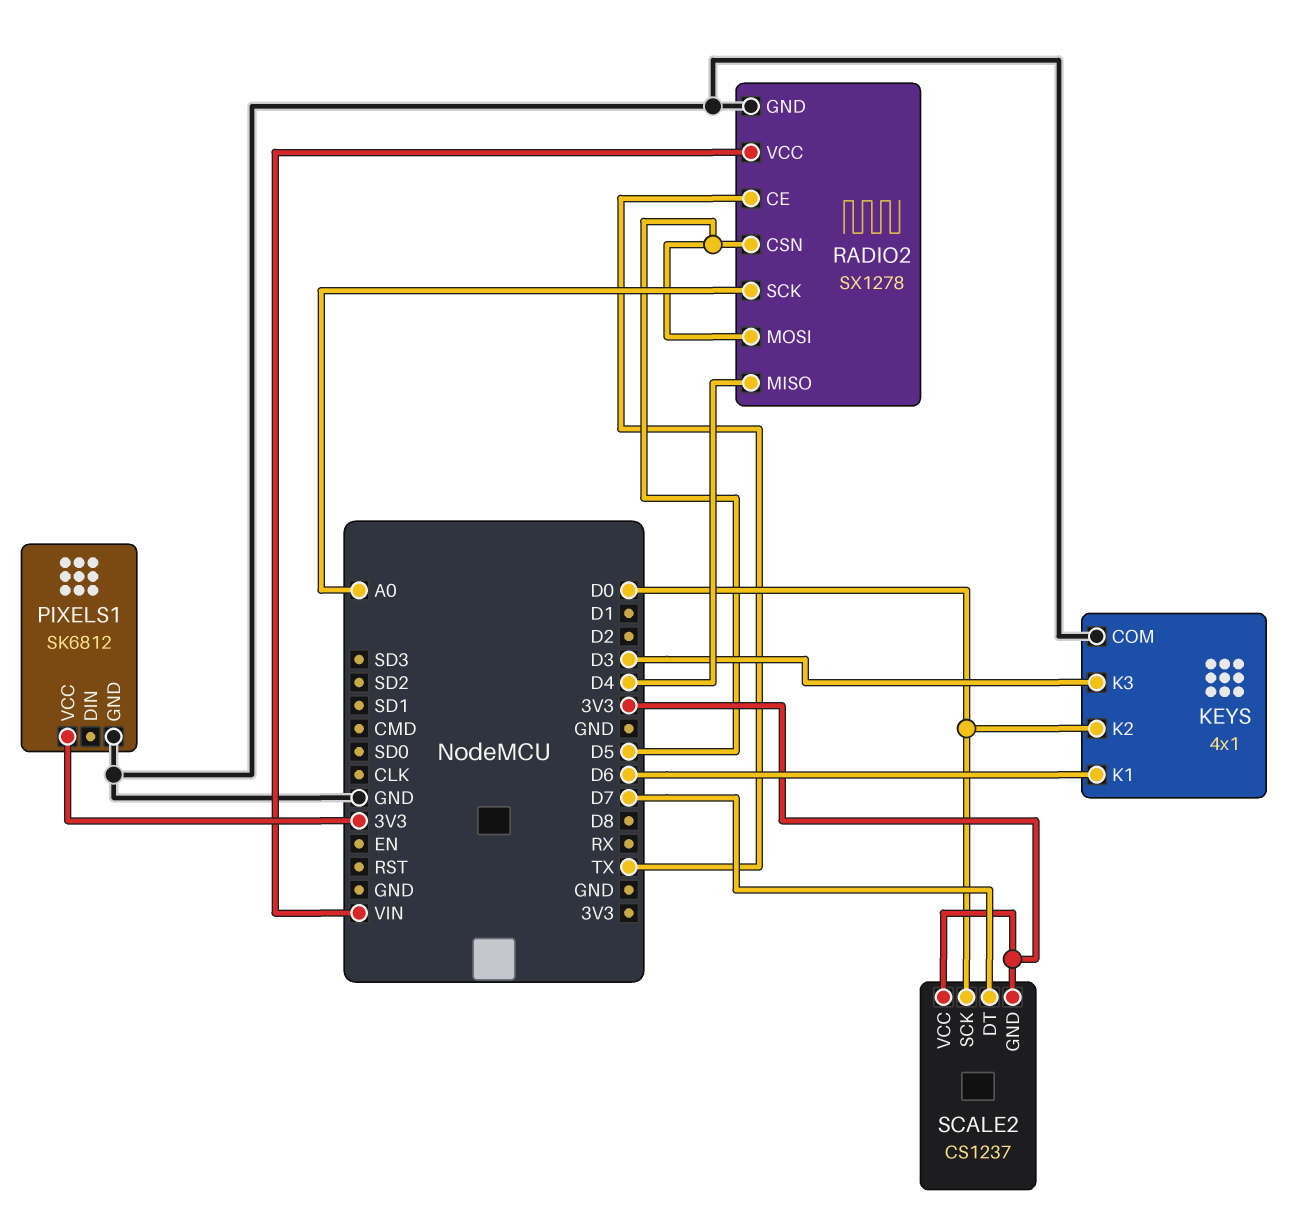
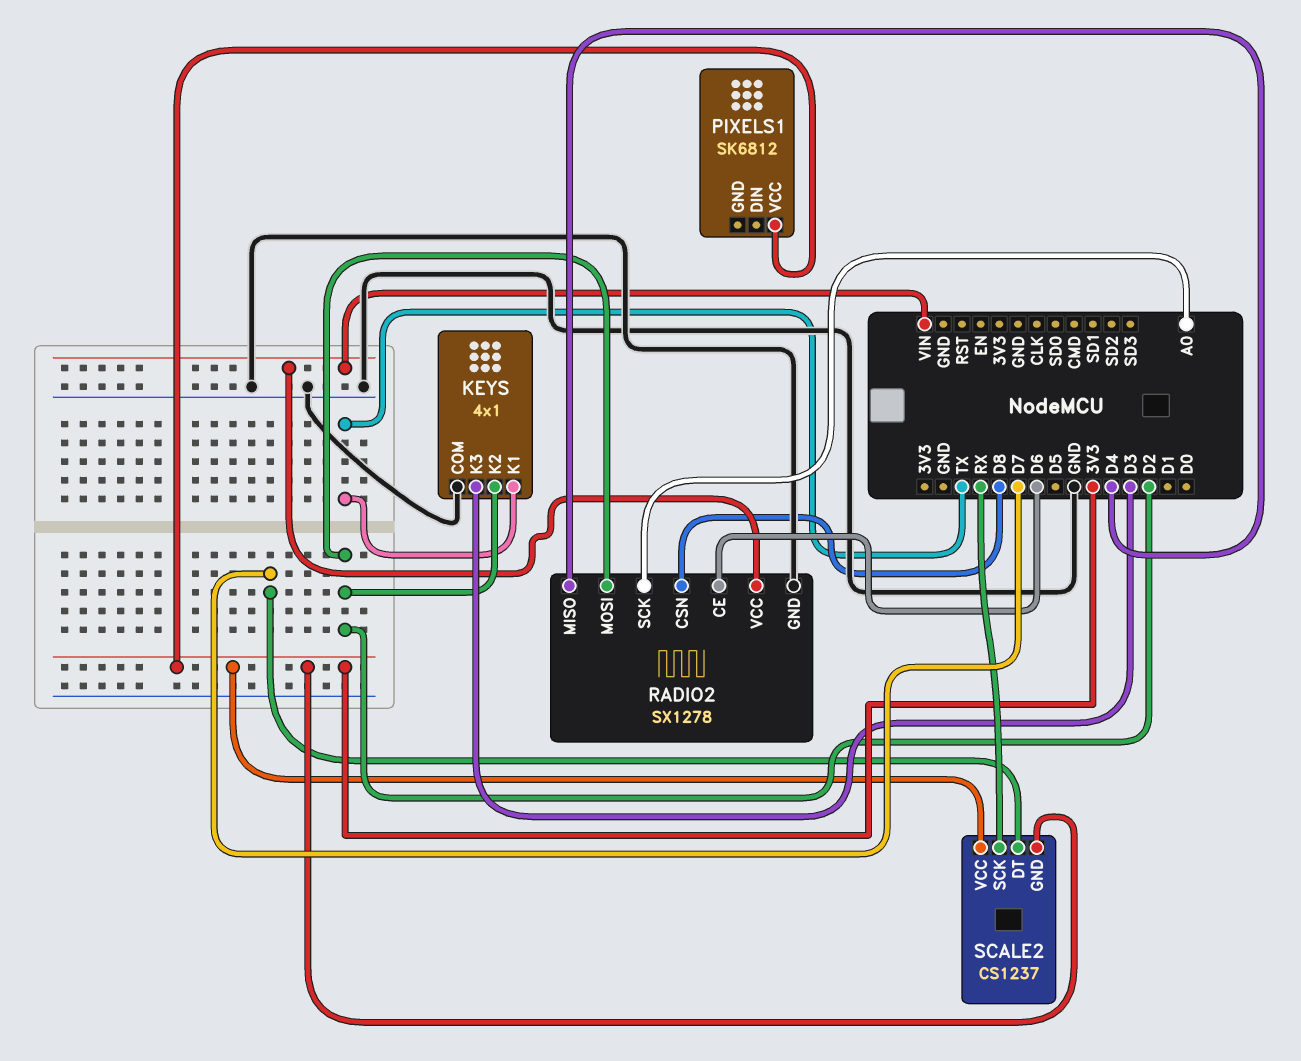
KEYS pin K1: D6 -> TX
KEYS pin K2: D0 -> D2
PIXELS1 pin GND: GND -> none
RADIO2 pin CE: TX -> D6
RADIO2 pin CSN: D5 -> D8
RADIO2 pin MOSI: D5 -> D2
SCALE2 pin SCK: D0 -> RX

